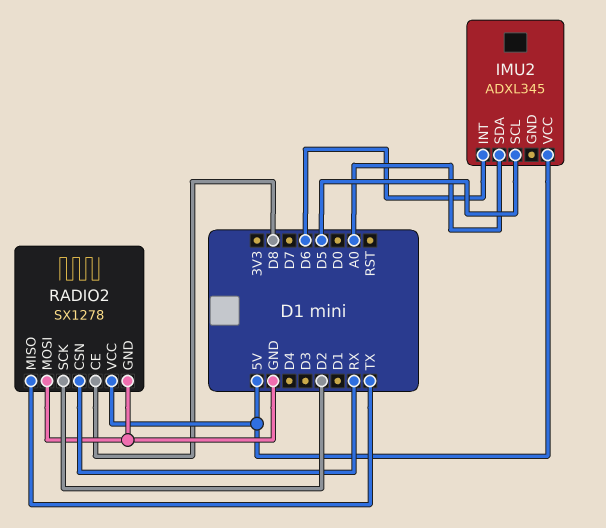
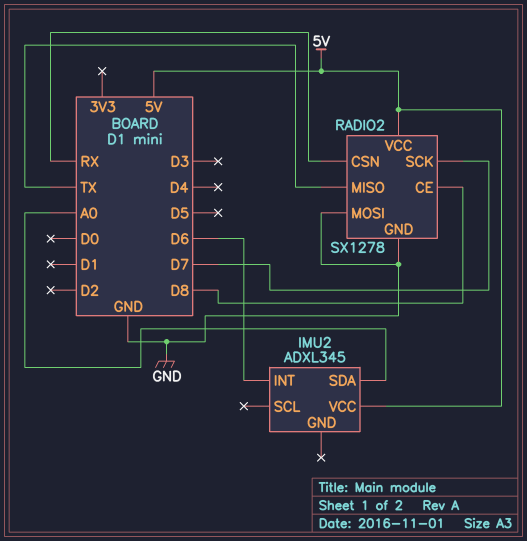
IMU2 pin SCL: D5 -> none
RADIO2 pin SCK: D2 -> D7

